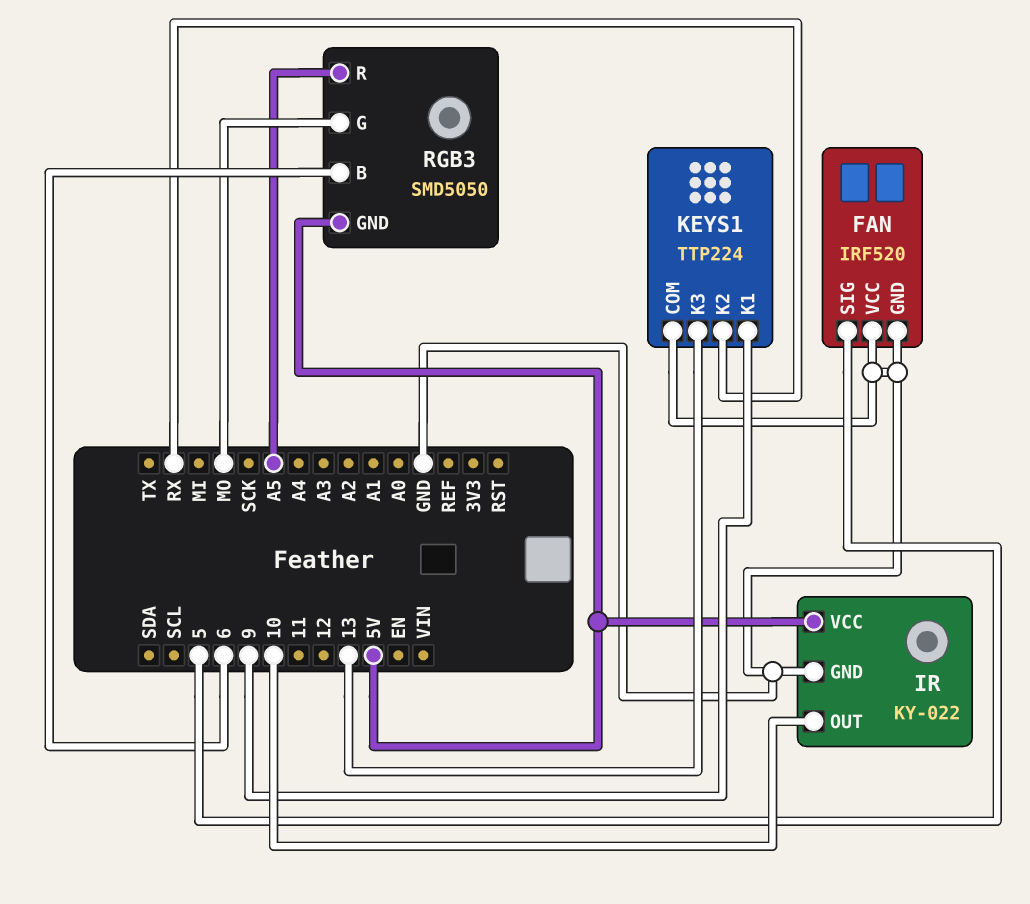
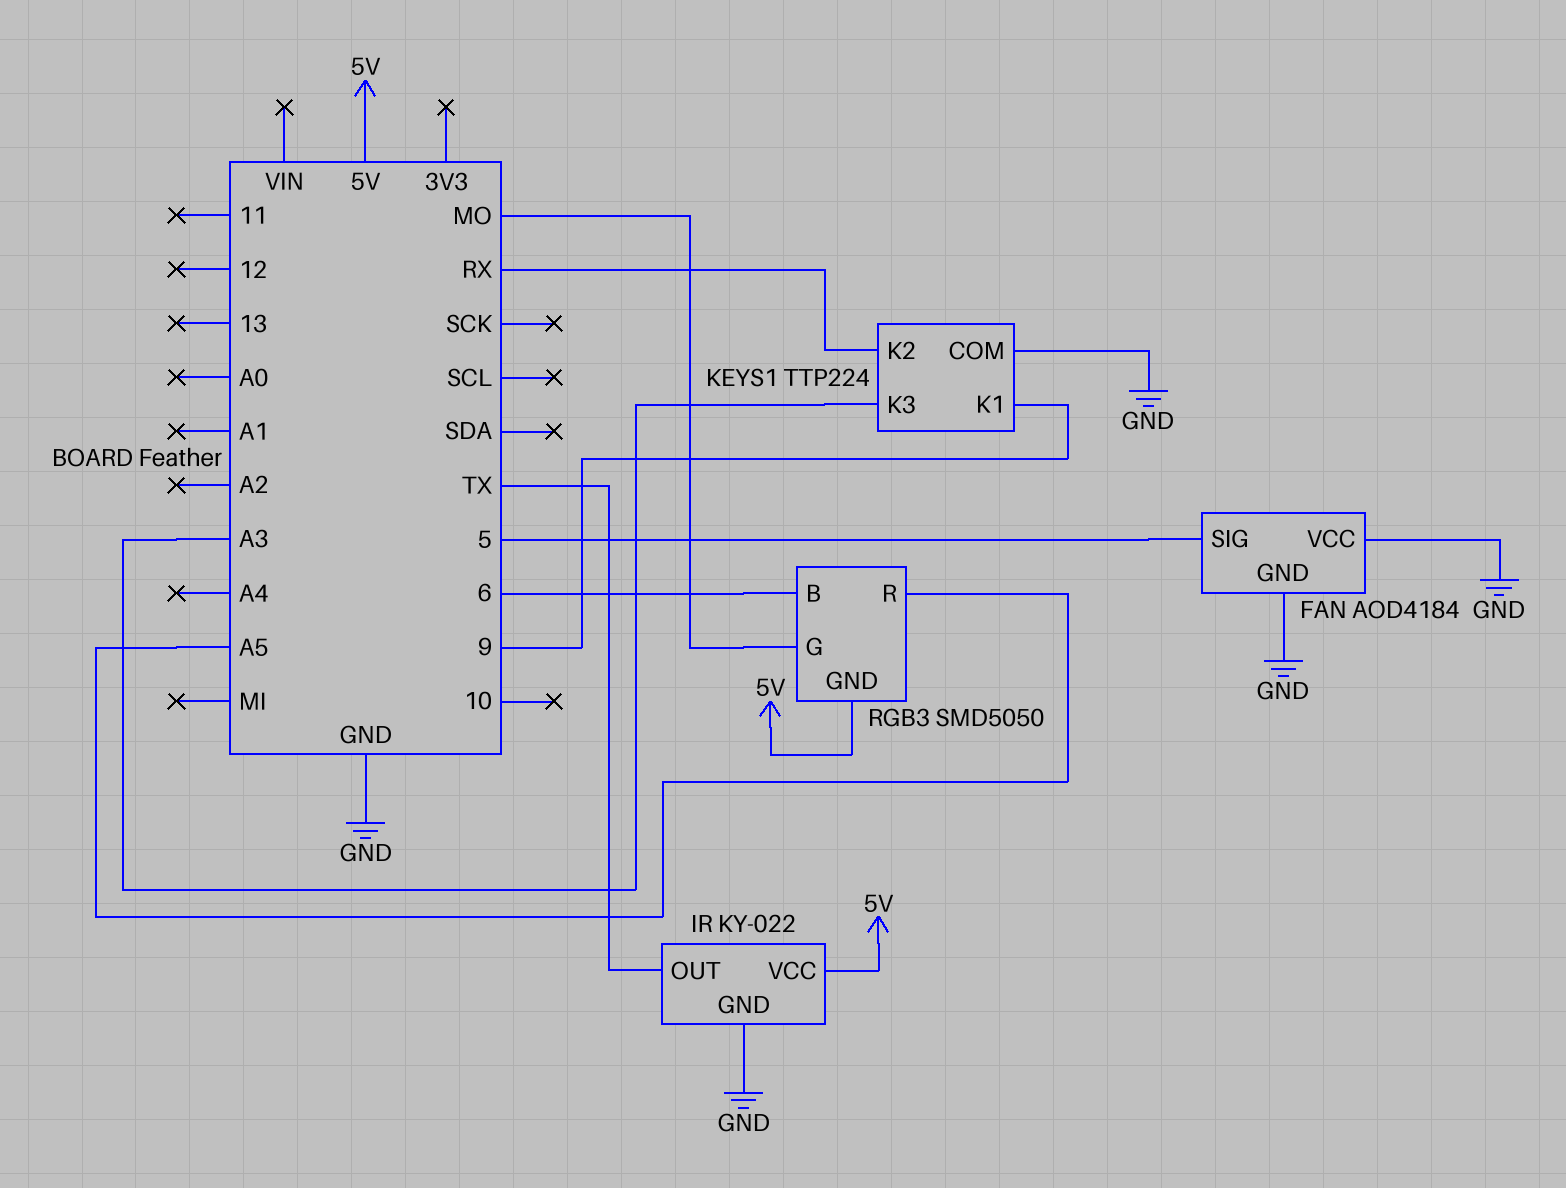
FAN: IRF520 -> AOD4184
IR pin OUT: 10 -> TX
KEYS1 pin K3: 13 -> A3

